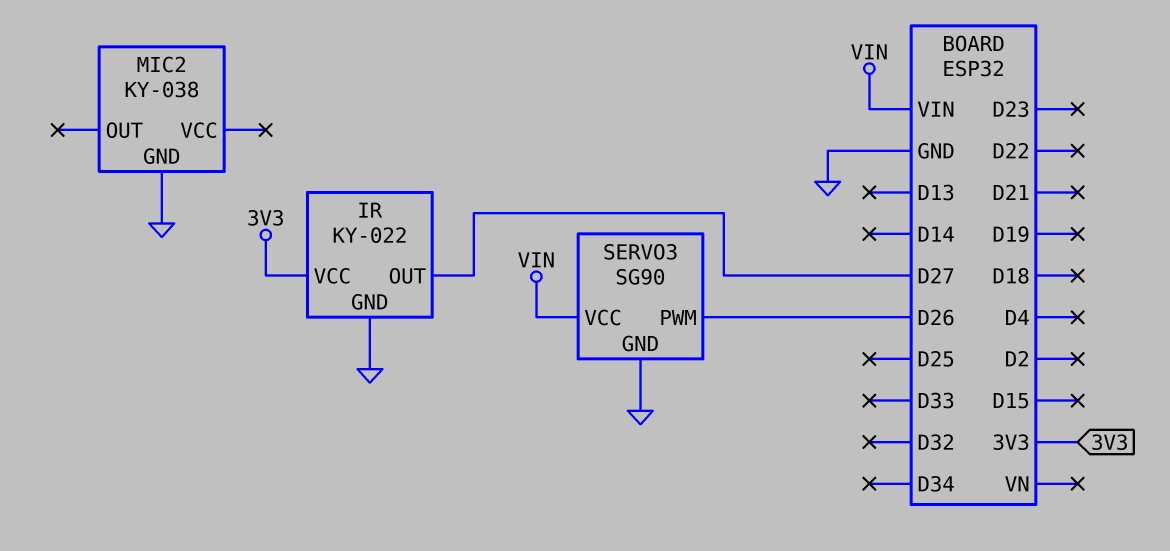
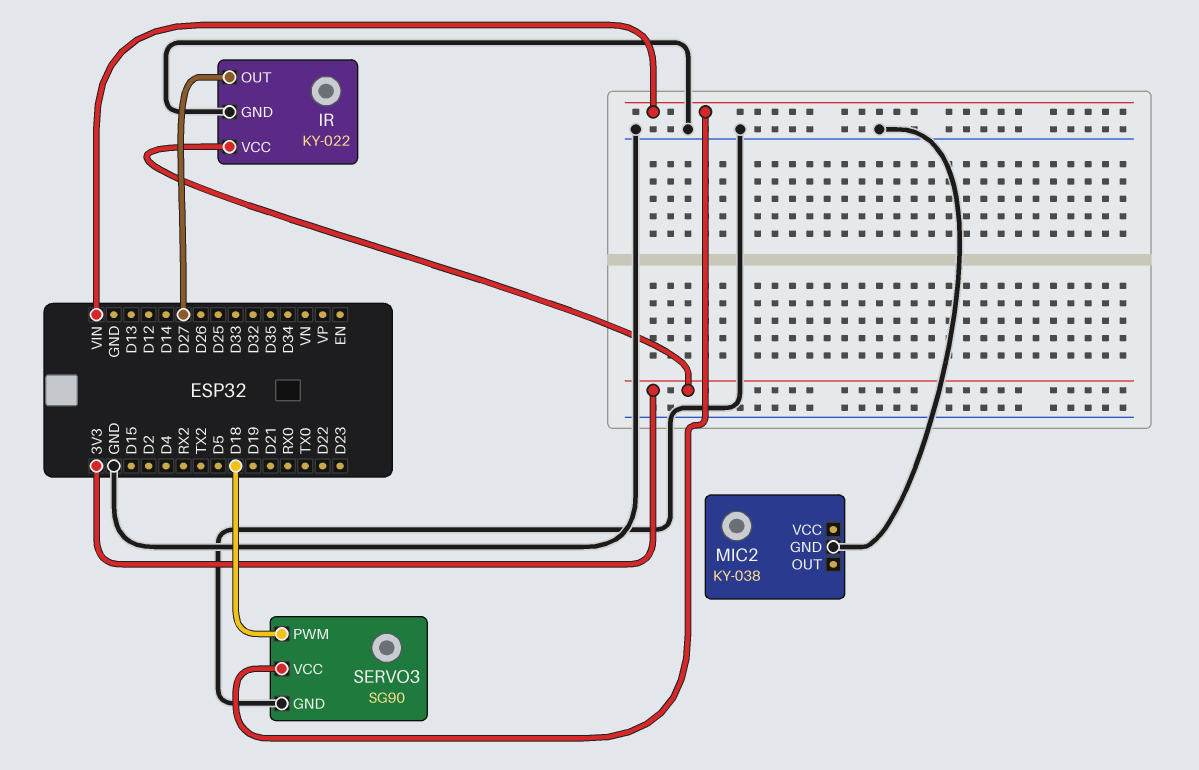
SERVO3 pin PWM: D26 -> D18

